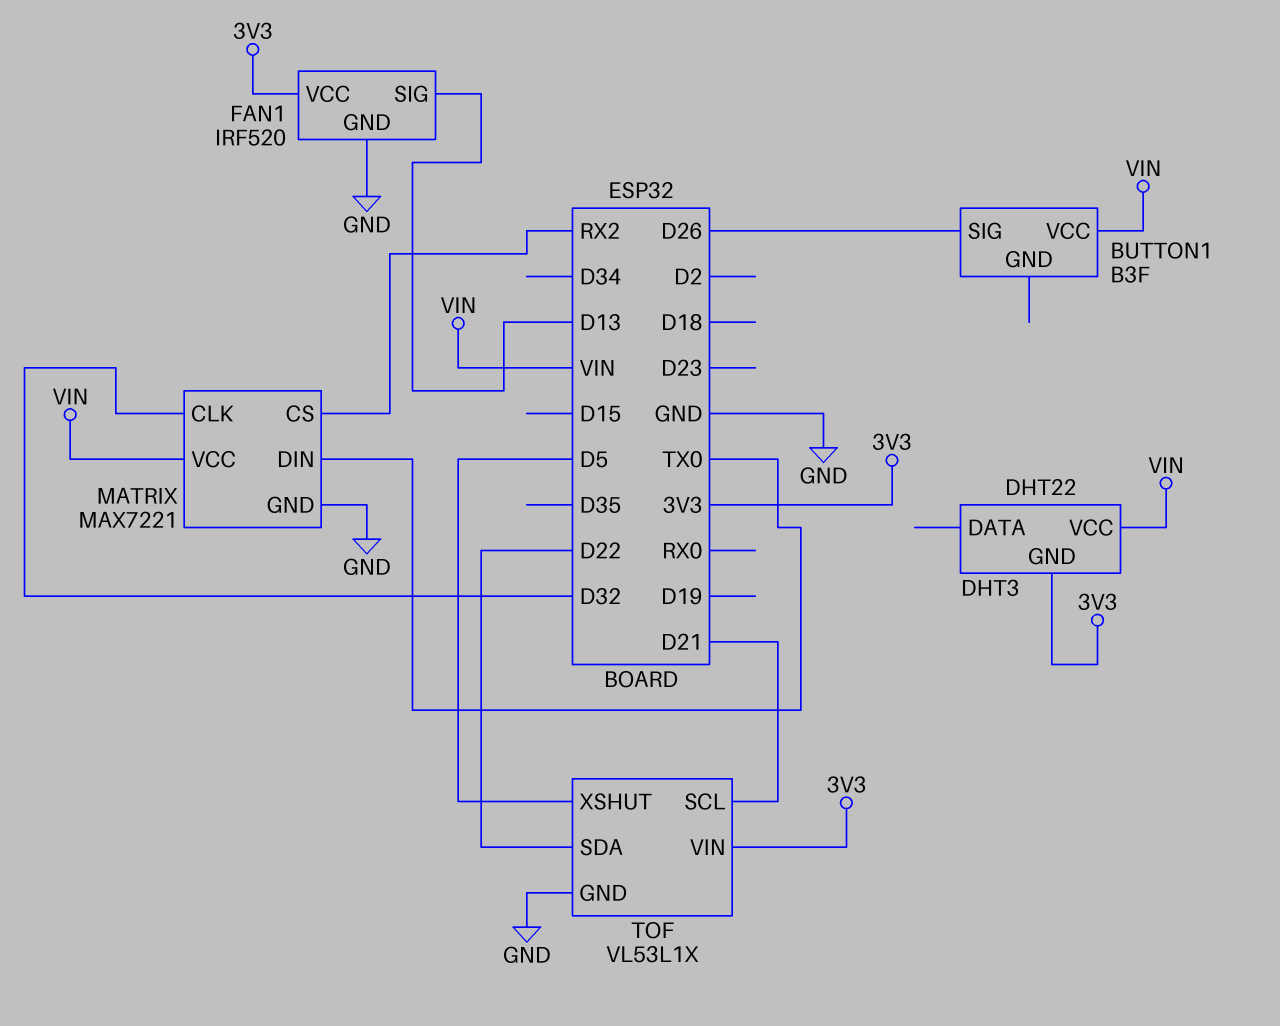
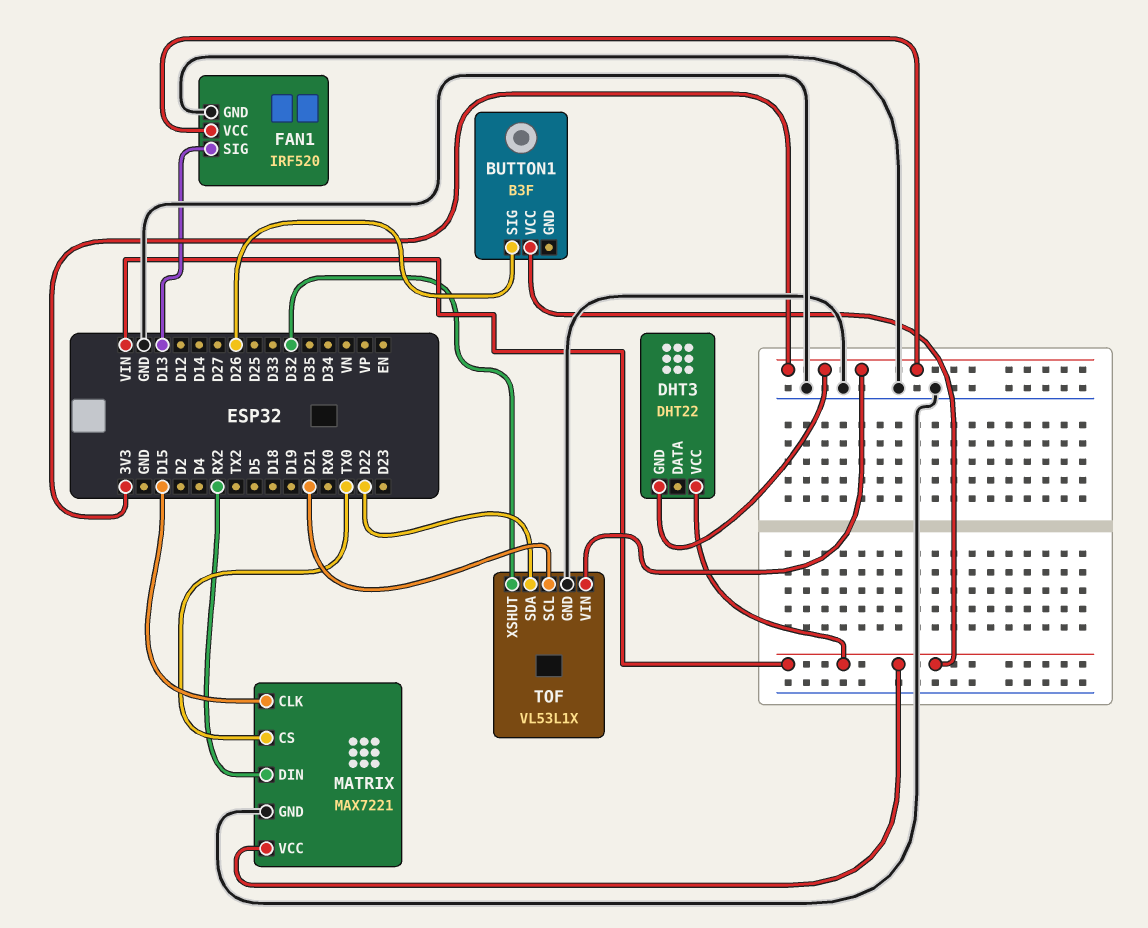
MATRIX pin CLK: D32 -> D15
MATRIX pin CS: RX2 -> TX0
MATRIX pin DIN: TX0 -> RX2
TOF pin XSHUT: D5 -> D32

